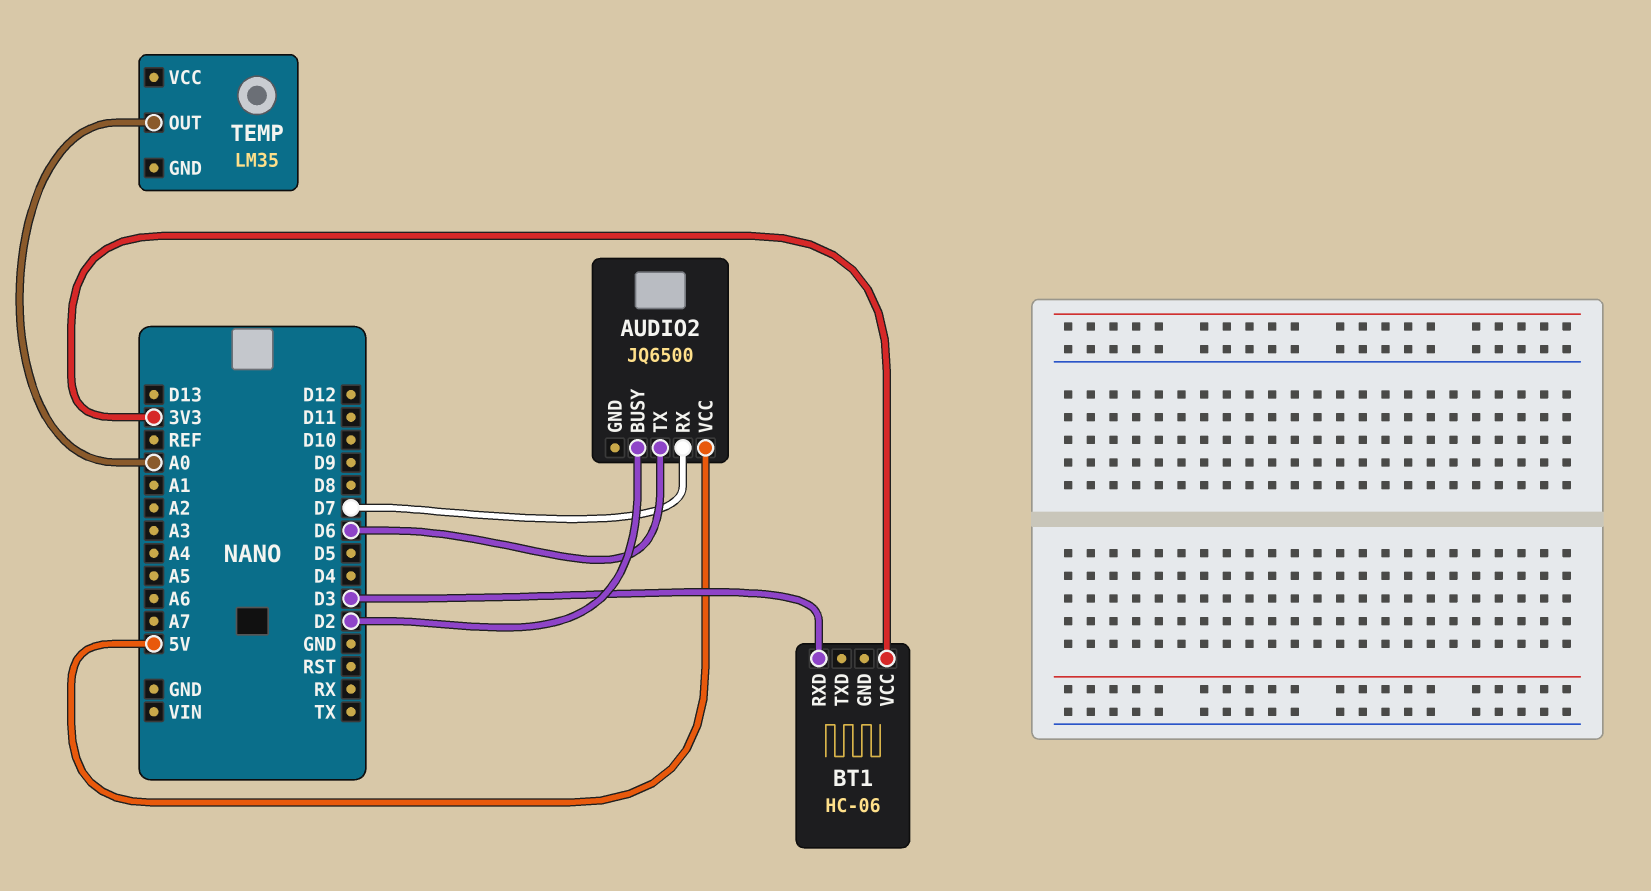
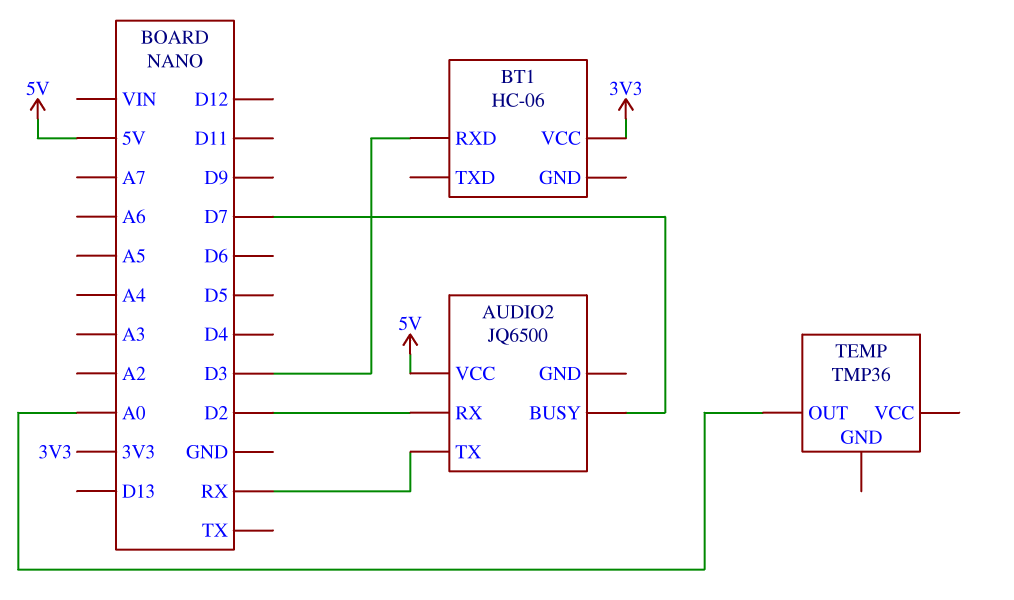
AUDIO2 pin BUSY: D2 -> D7
AUDIO2 pin RX: D7 -> D2
AUDIO2 pin TX: D6 -> RX
TEMP: LM35 -> TMP36

